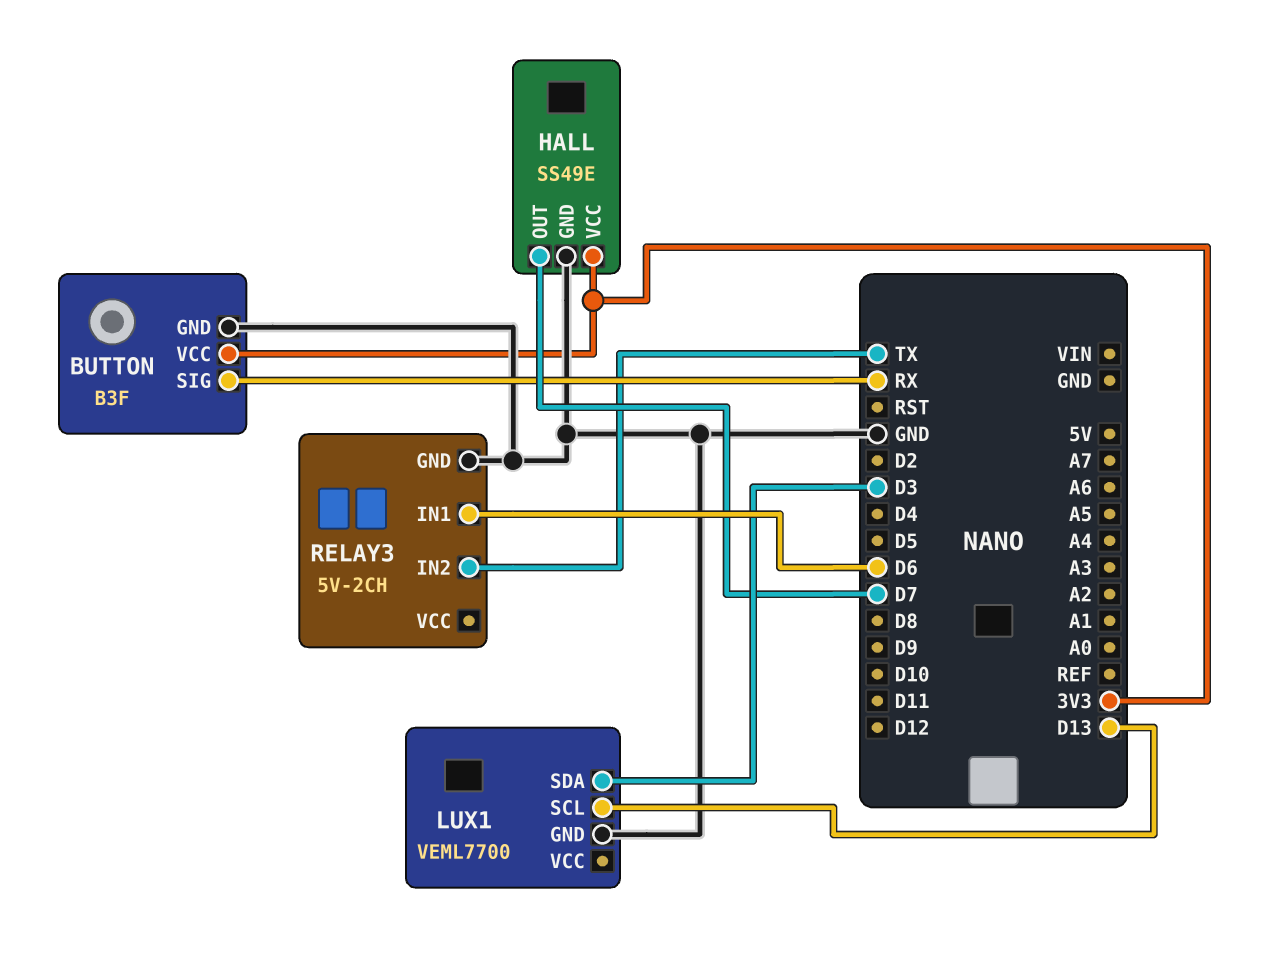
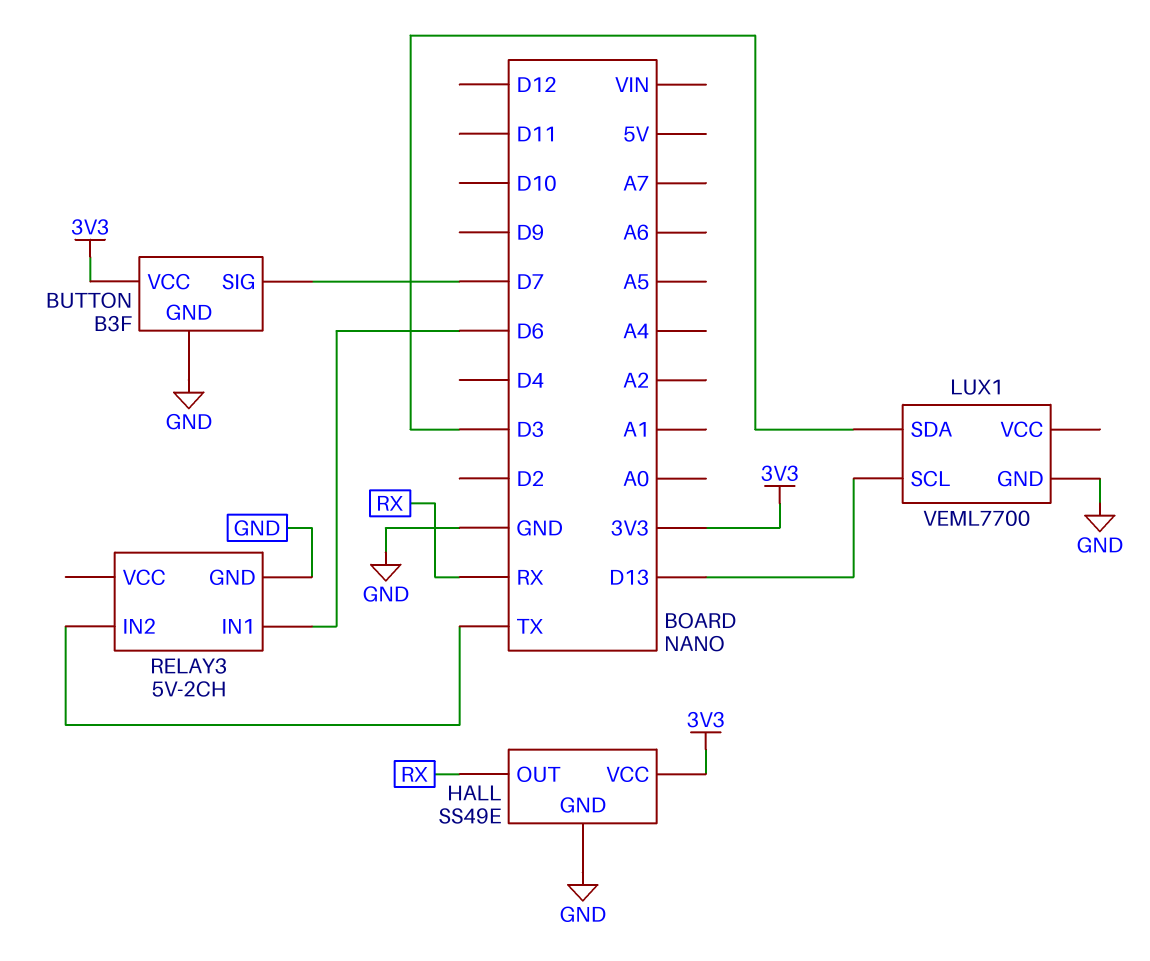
BUTTON pin SIG: RX -> D7
HALL pin OUT: D7 -> RX

